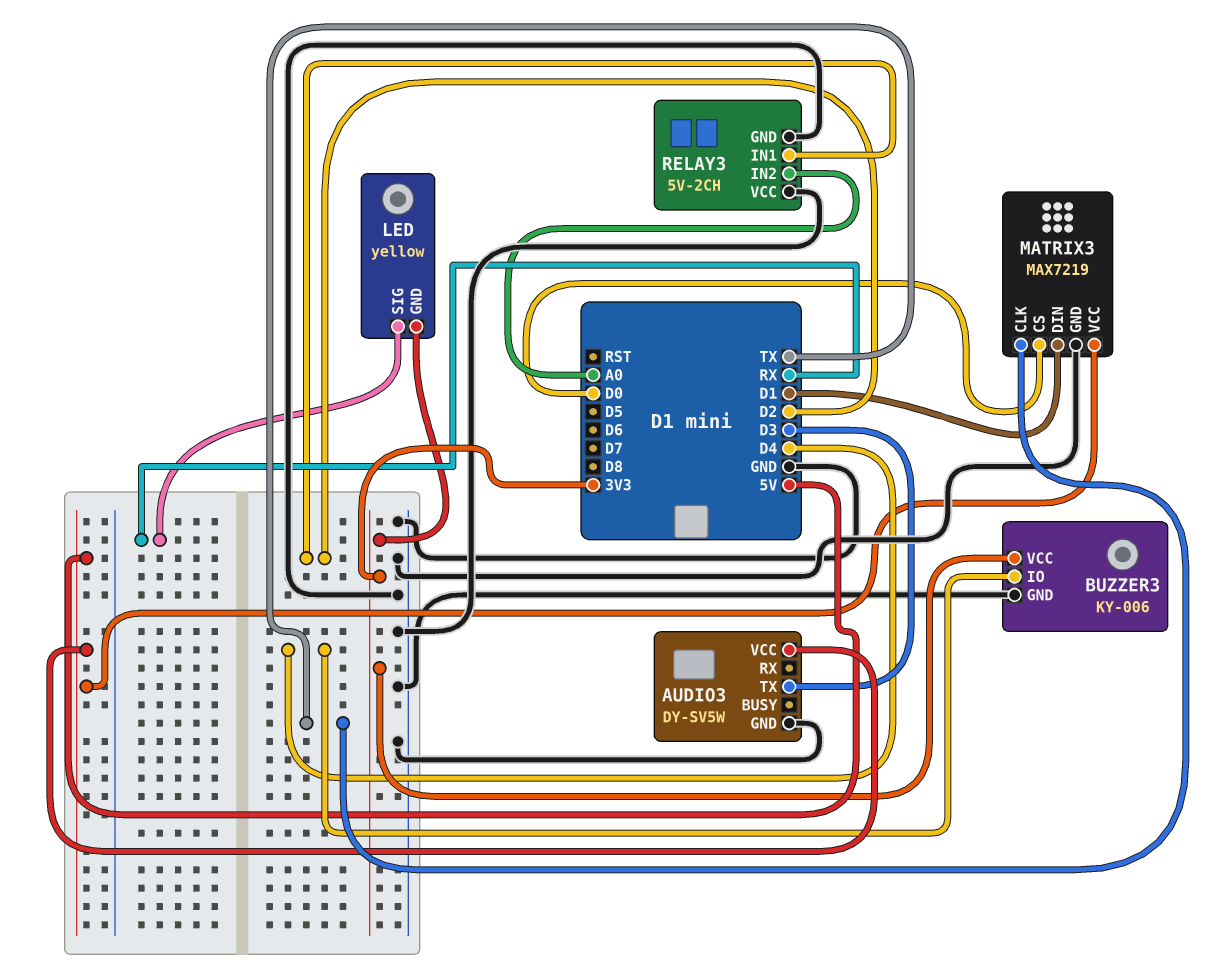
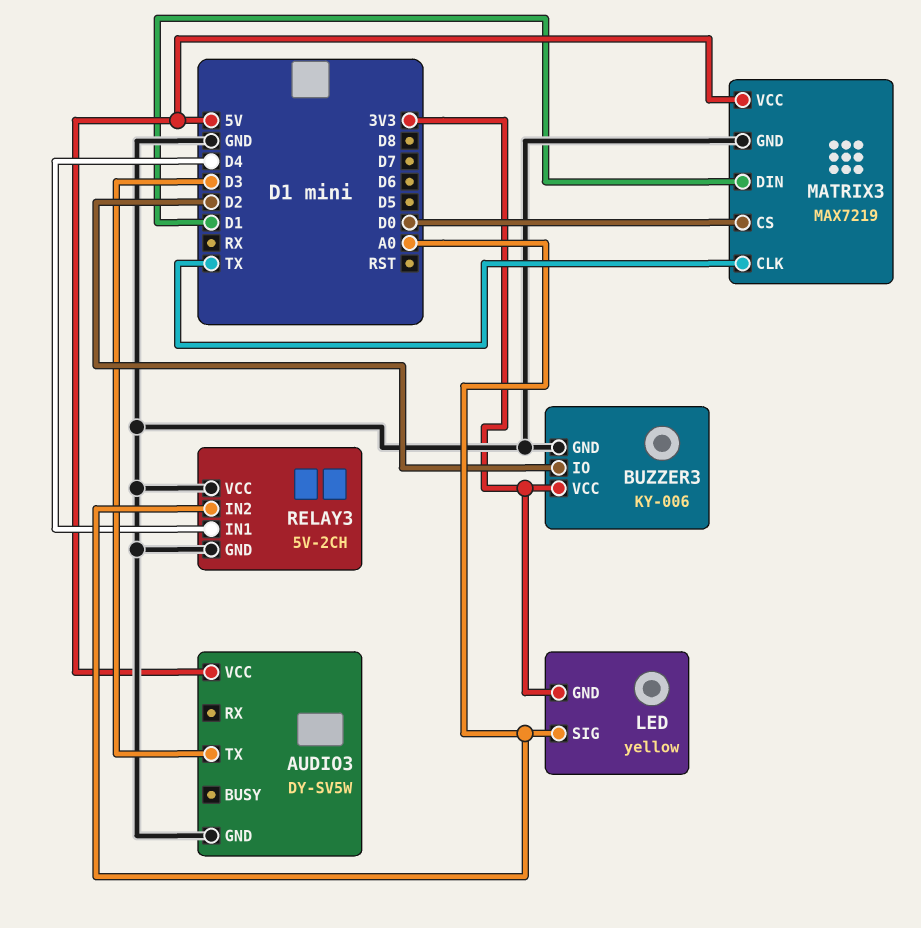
BUZZER3 pin IO: D4 -> D2
LED pin SIG: RX -> A0
RELAY3 pin IN1: D2 -> D4

